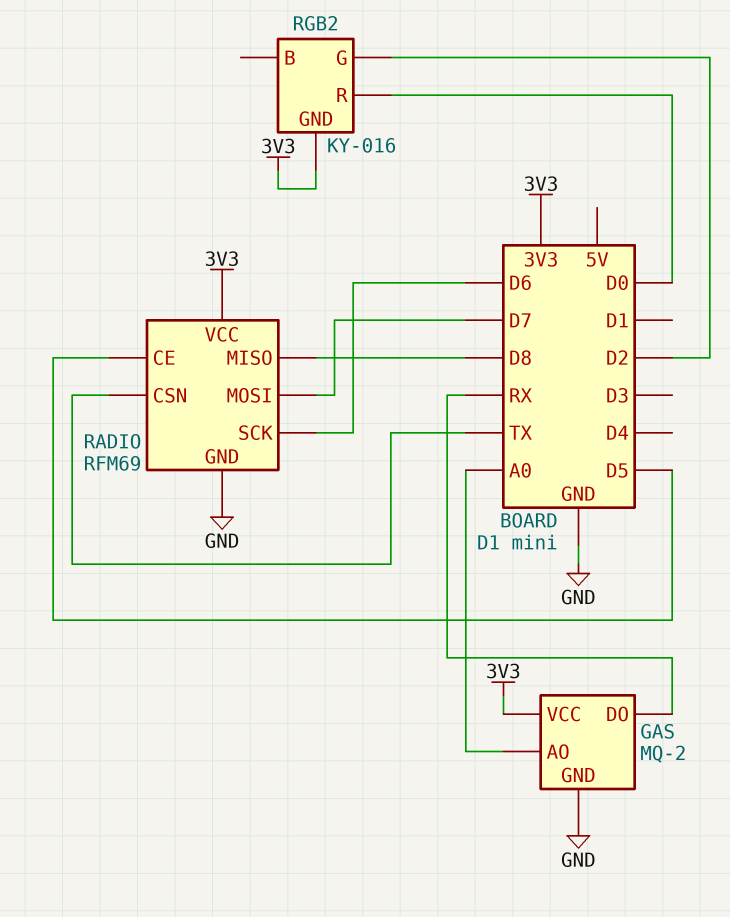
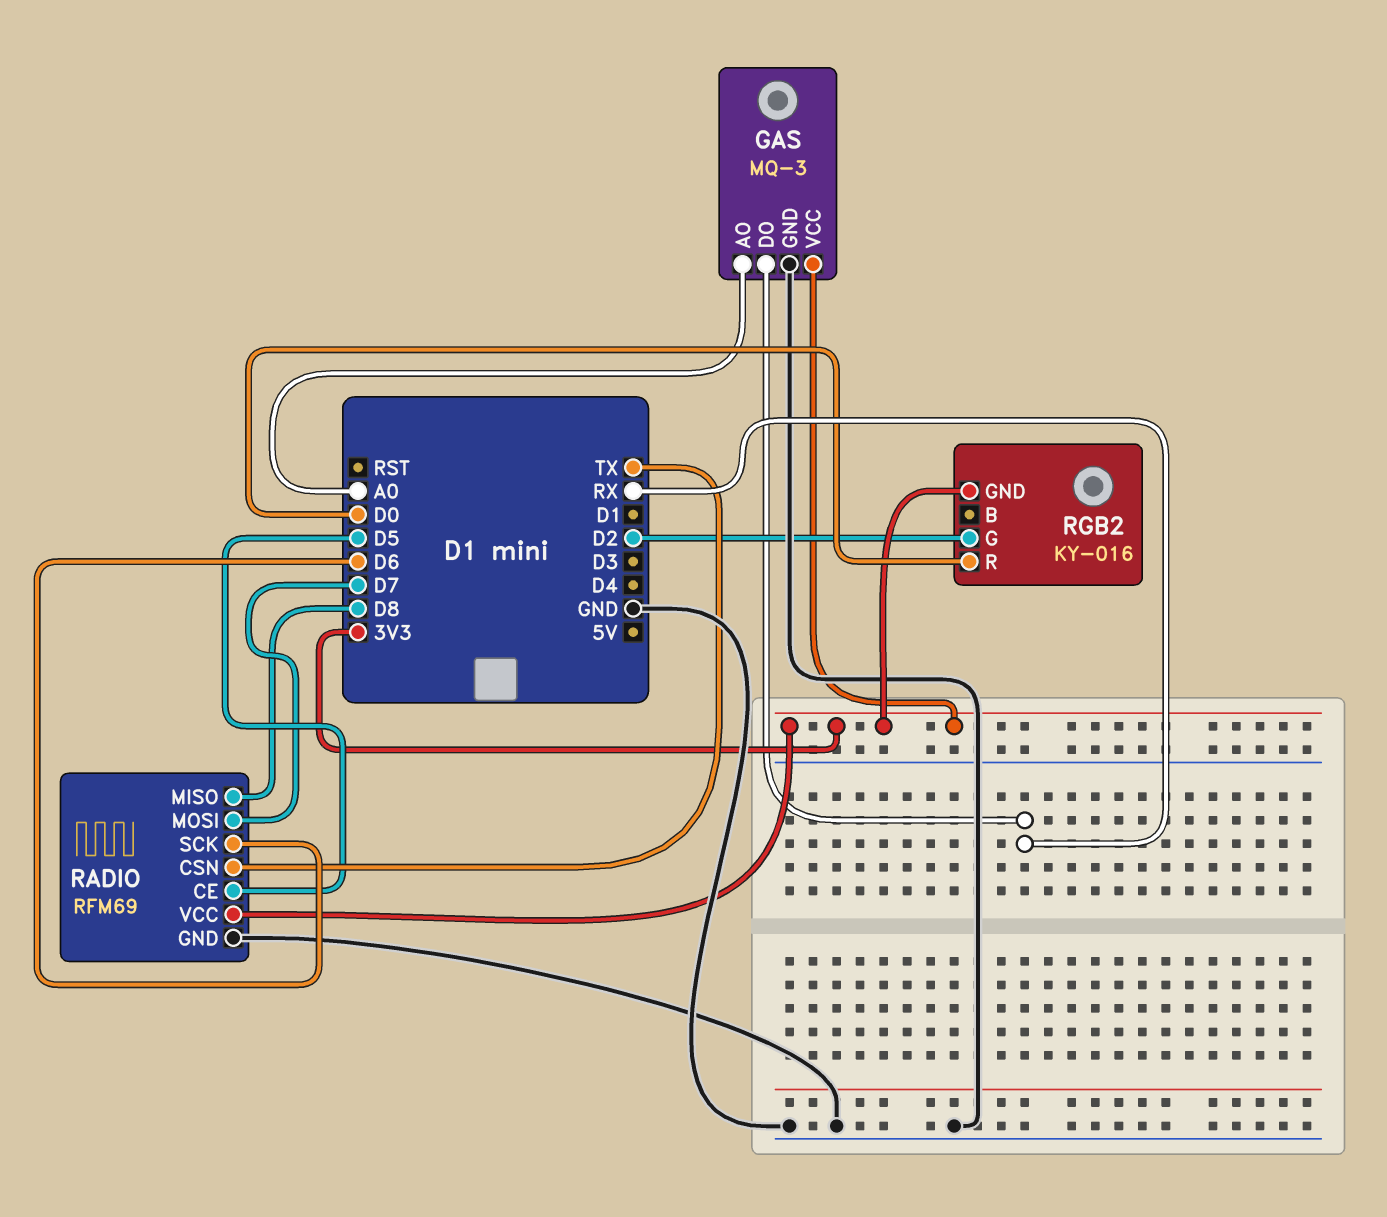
GAS: MQ-2 -> MQ-3

